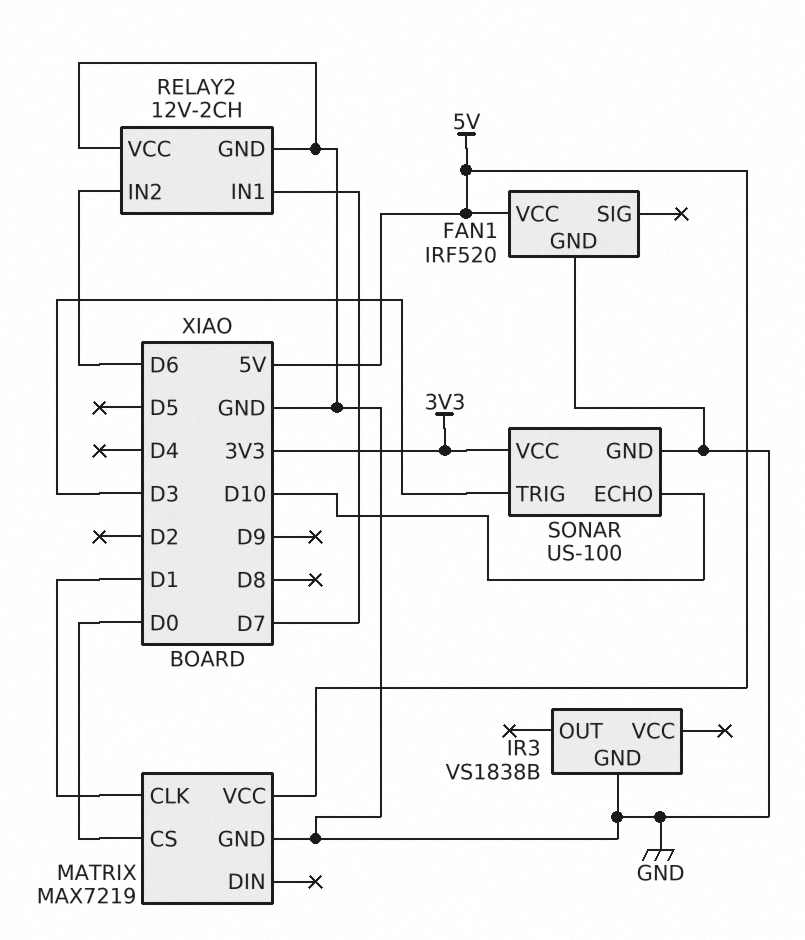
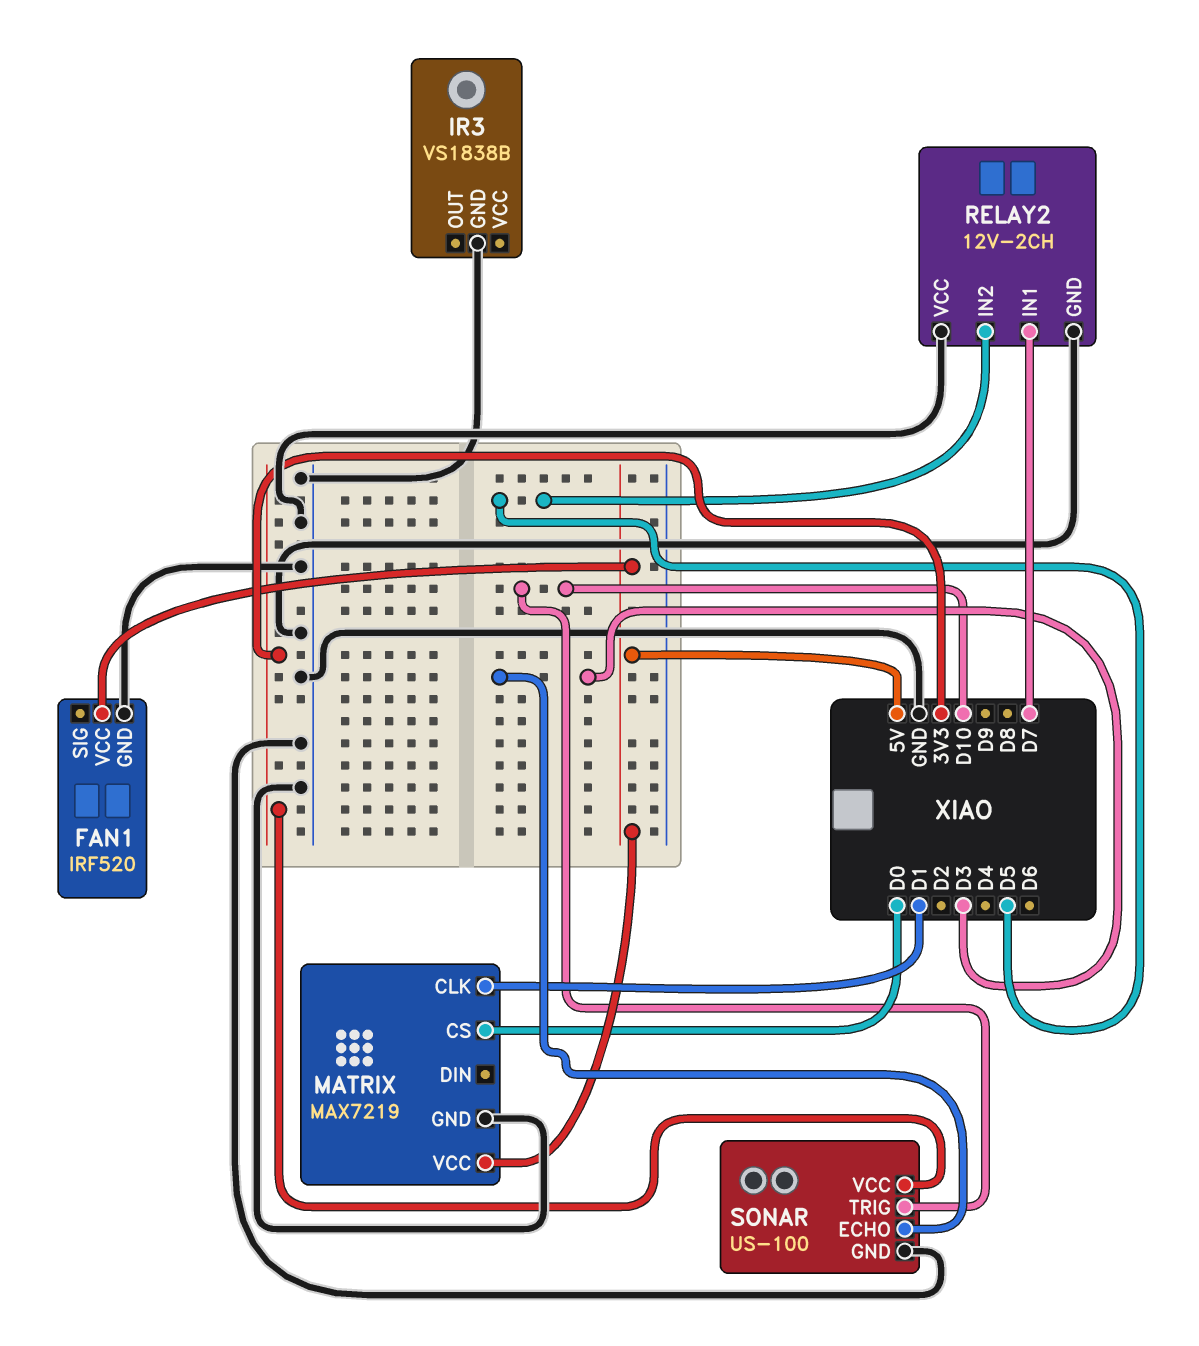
RELAY2 pin IN2: D6 -> D5
SONAR pin ECHO: D10 -> D3
SONAR pin TRIG: D3 -> D10

